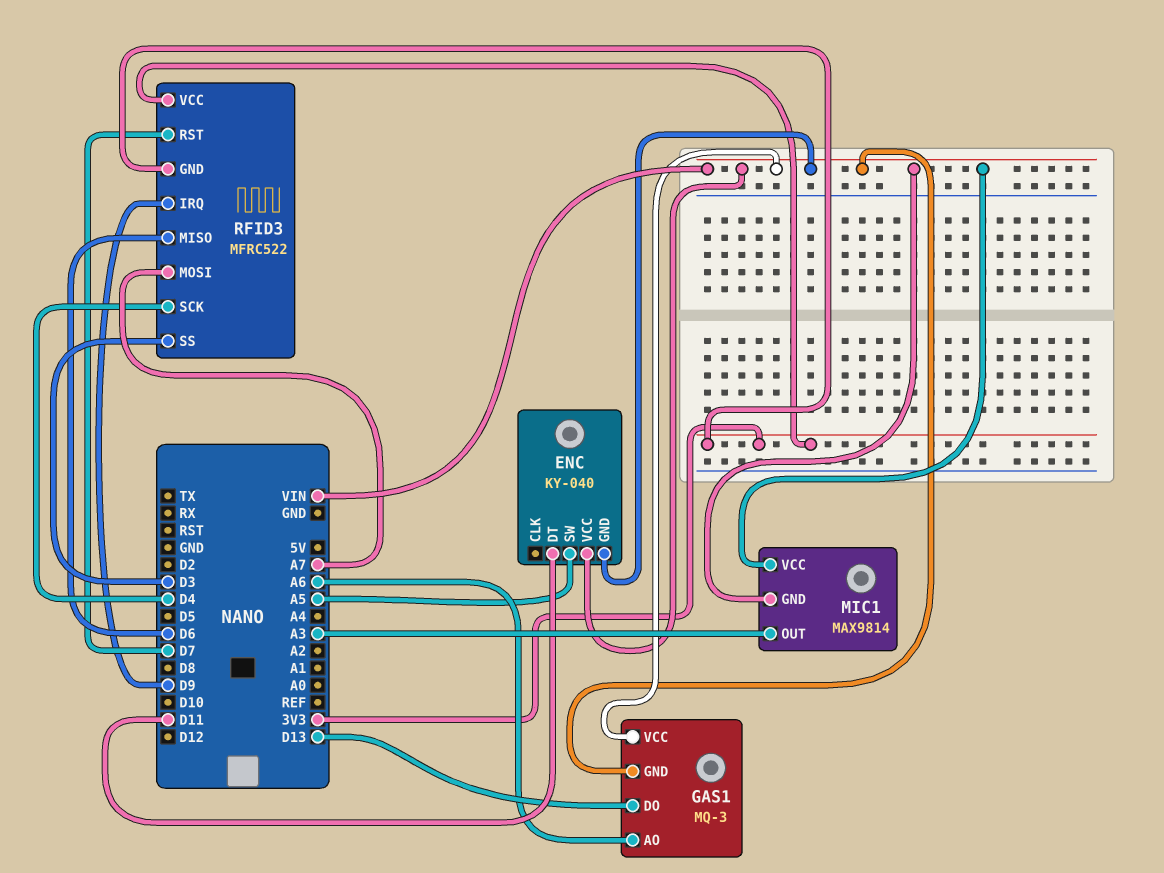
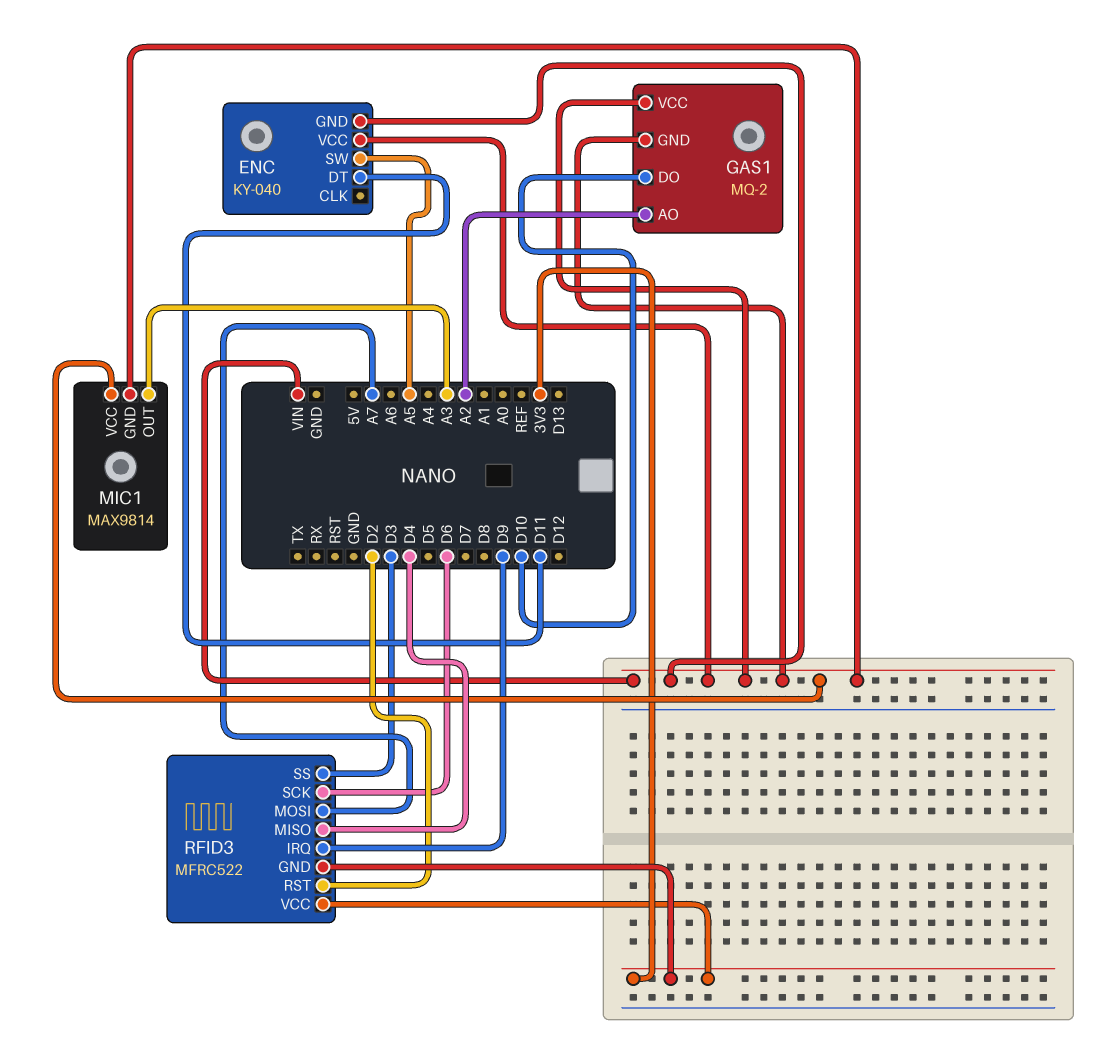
GAS1: MQ-3 -> MQ-2
GAS1 pin AO: A6 -> A2
GAS1 pin DO: D13 -> D10
RFID3 pin MISO: D6 -> D4
RFID3 pin RST: D7 -> D2
RFID3 pin SCK: D4 -> D6

